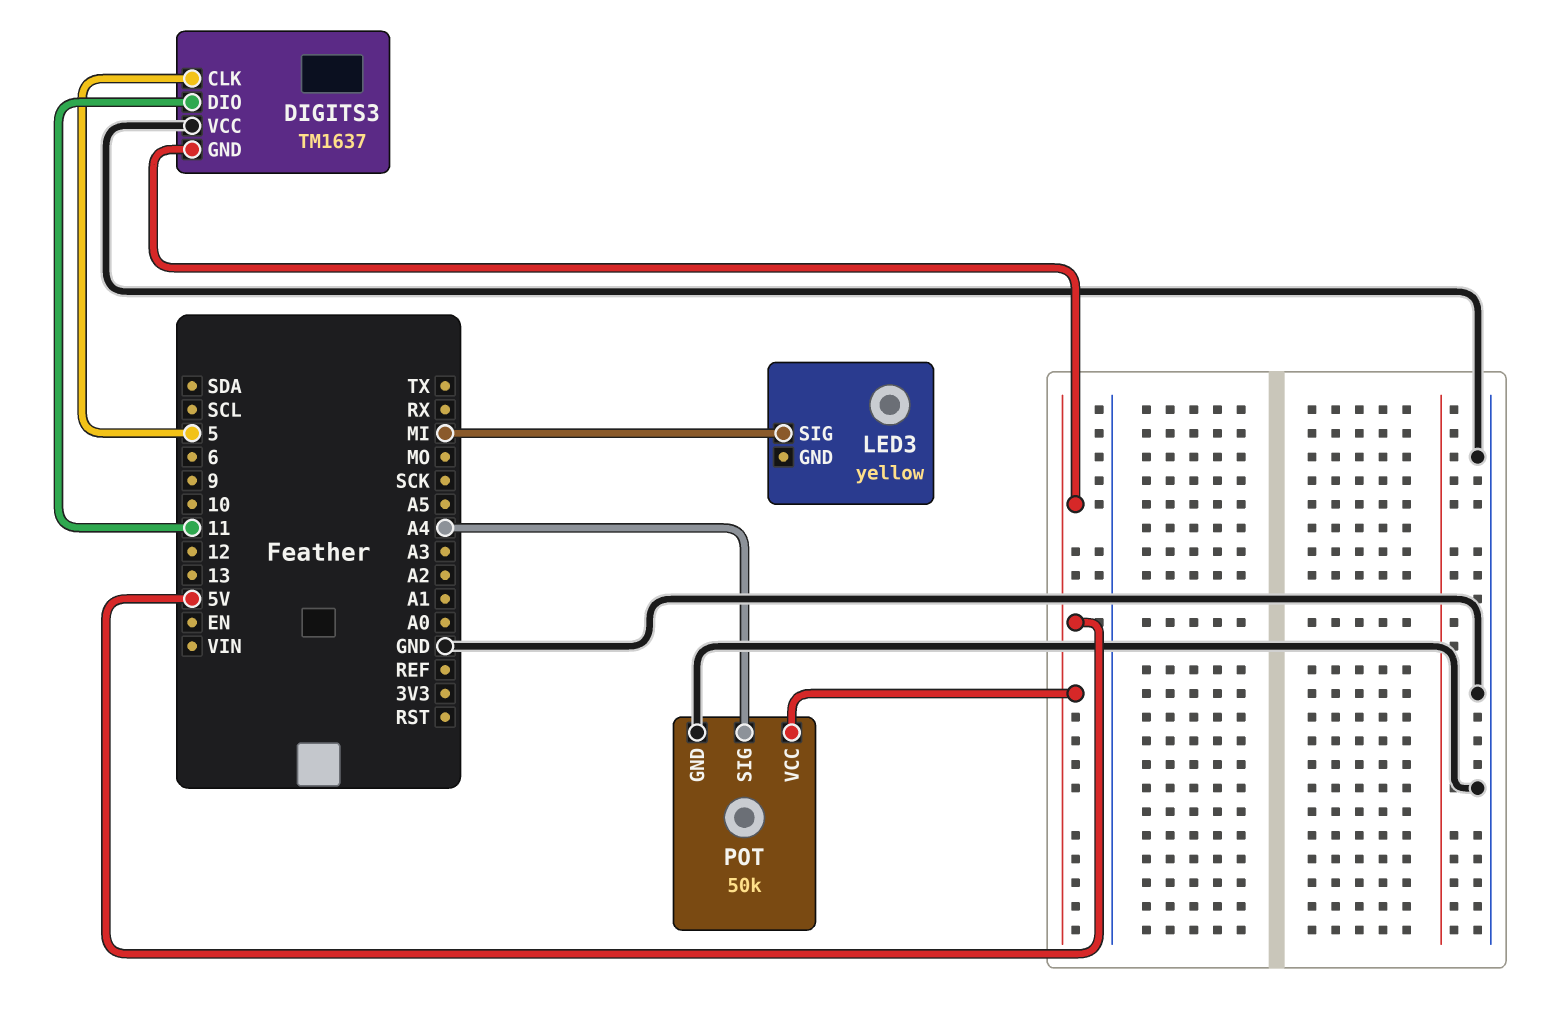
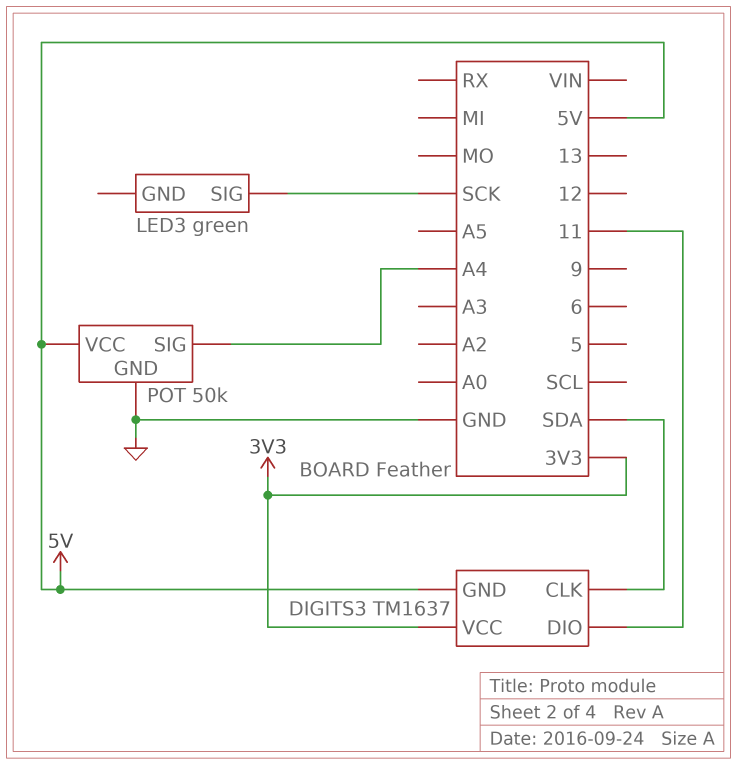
DIGITS3 pin CLK: 5 -> SDA
DIGITS3 pin VCC: GND -> 3V3
LED3: yellow -> green
LED3 pin SIG: MI -> SCK

